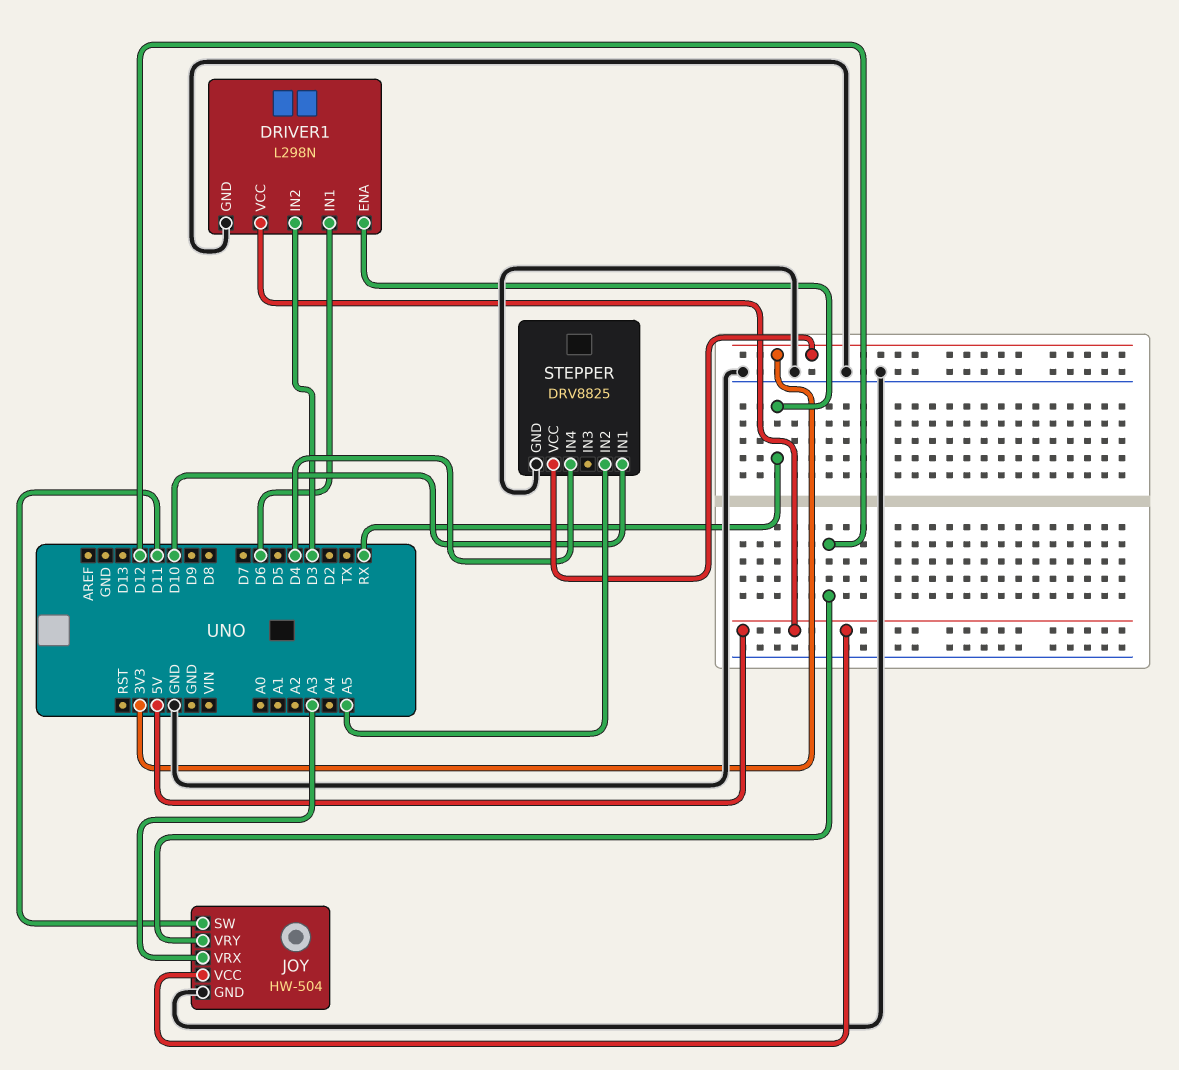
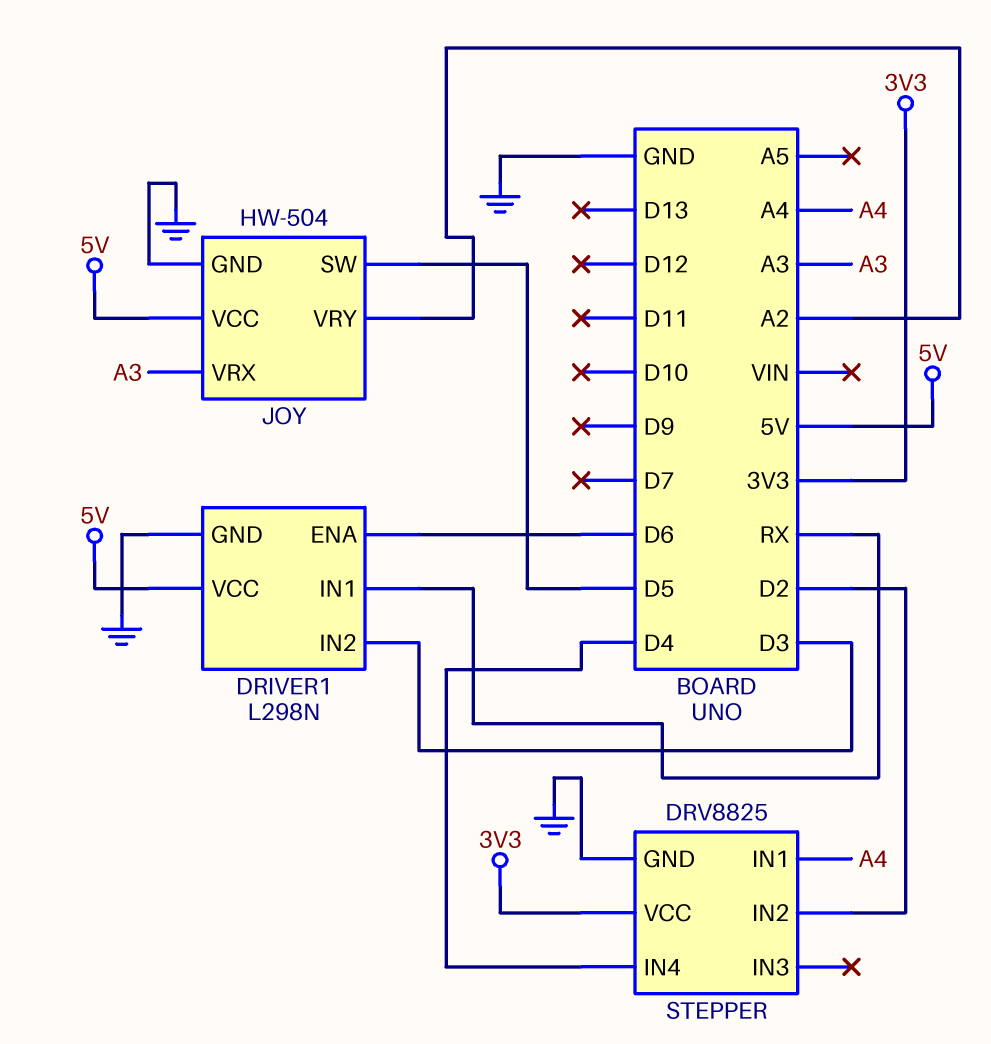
DRIVER1 pin ENA: RX -> D6
DRIVER1 pin IN1: D6 -> RX
JOY pin SW: D11 -> D5
JOY pin VRY: D12 -> A2
STEPPER pin IN1: D10 -> A4
STEPPER pin IN2: A5 -> D2

